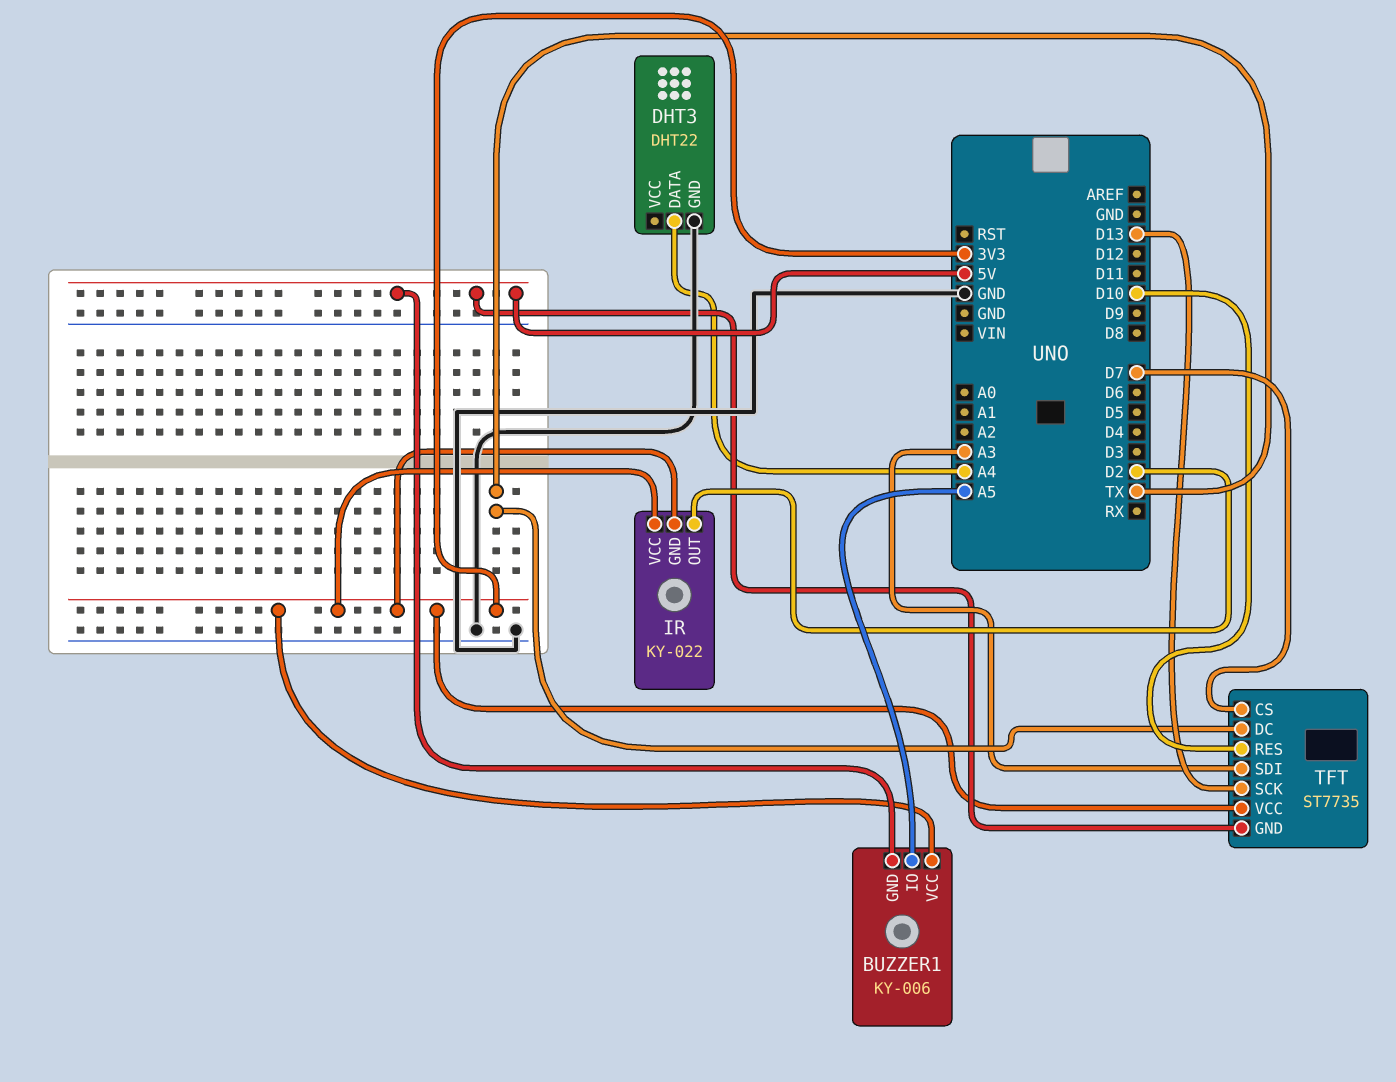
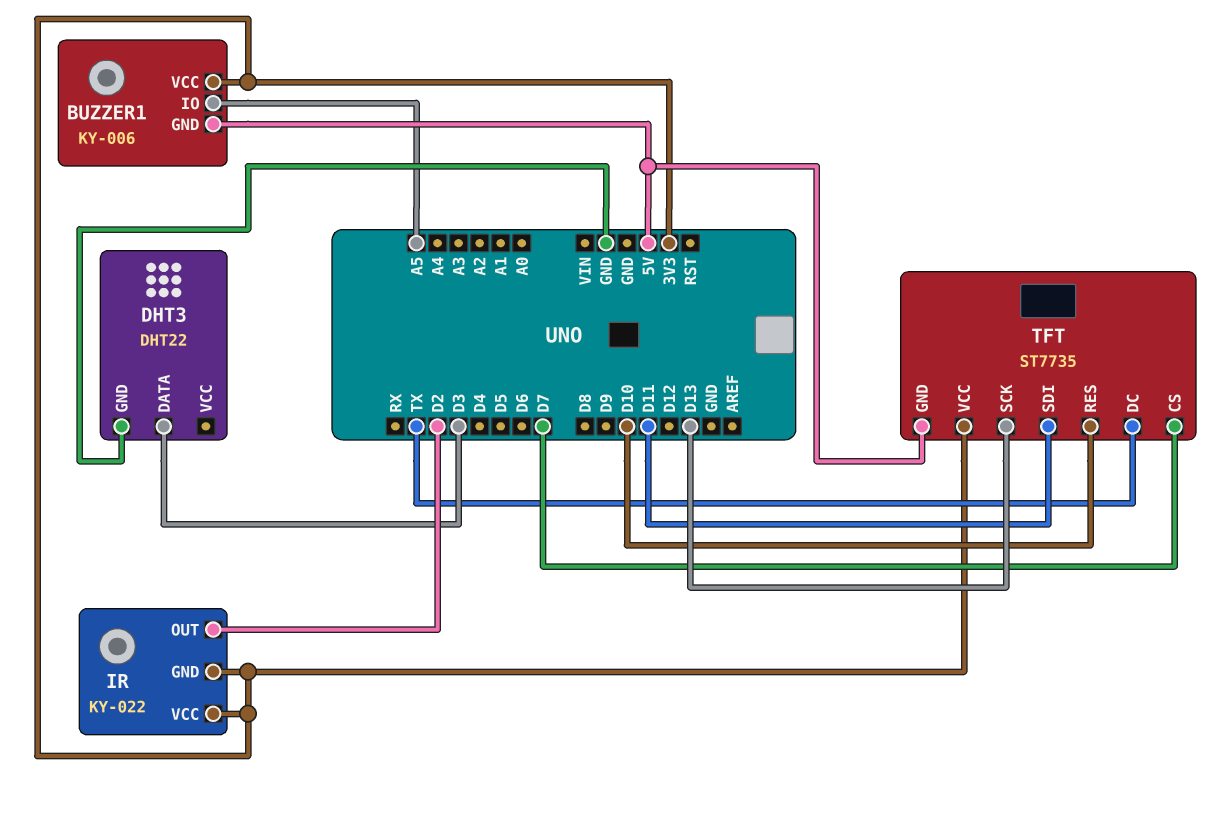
DHT3 pin DATA: A4 -> D3
TFT pin SDI: A3 -> D11

